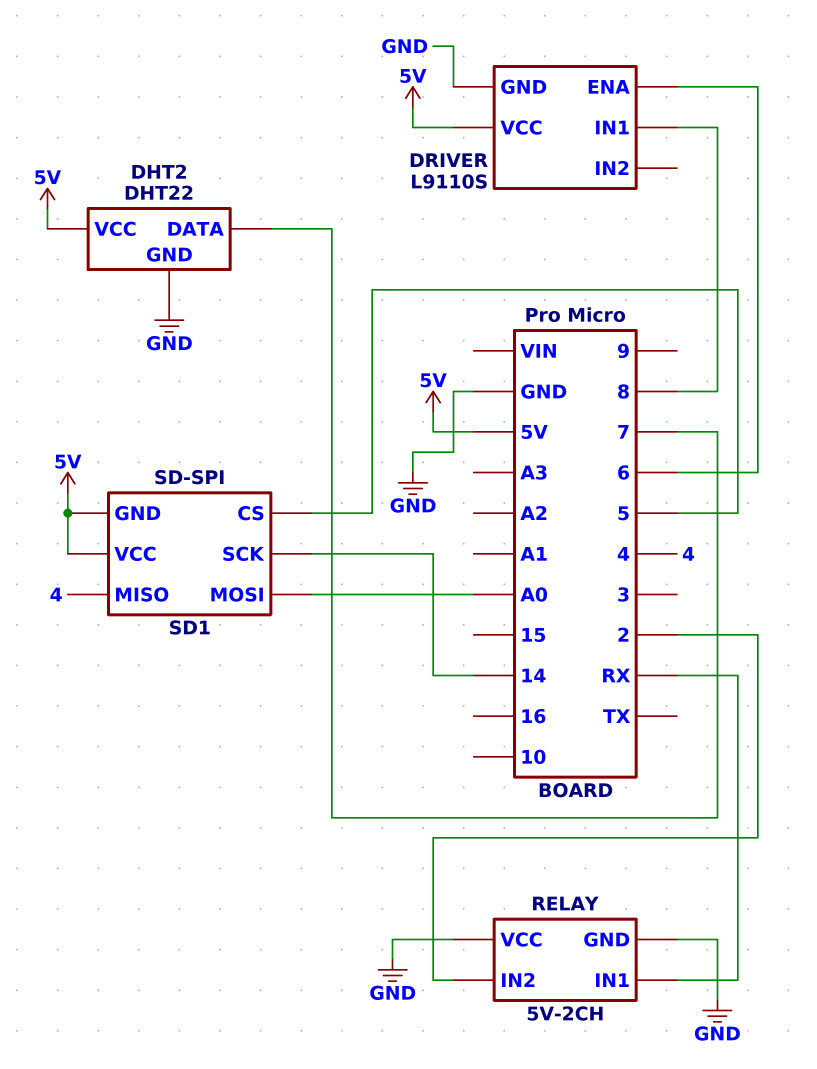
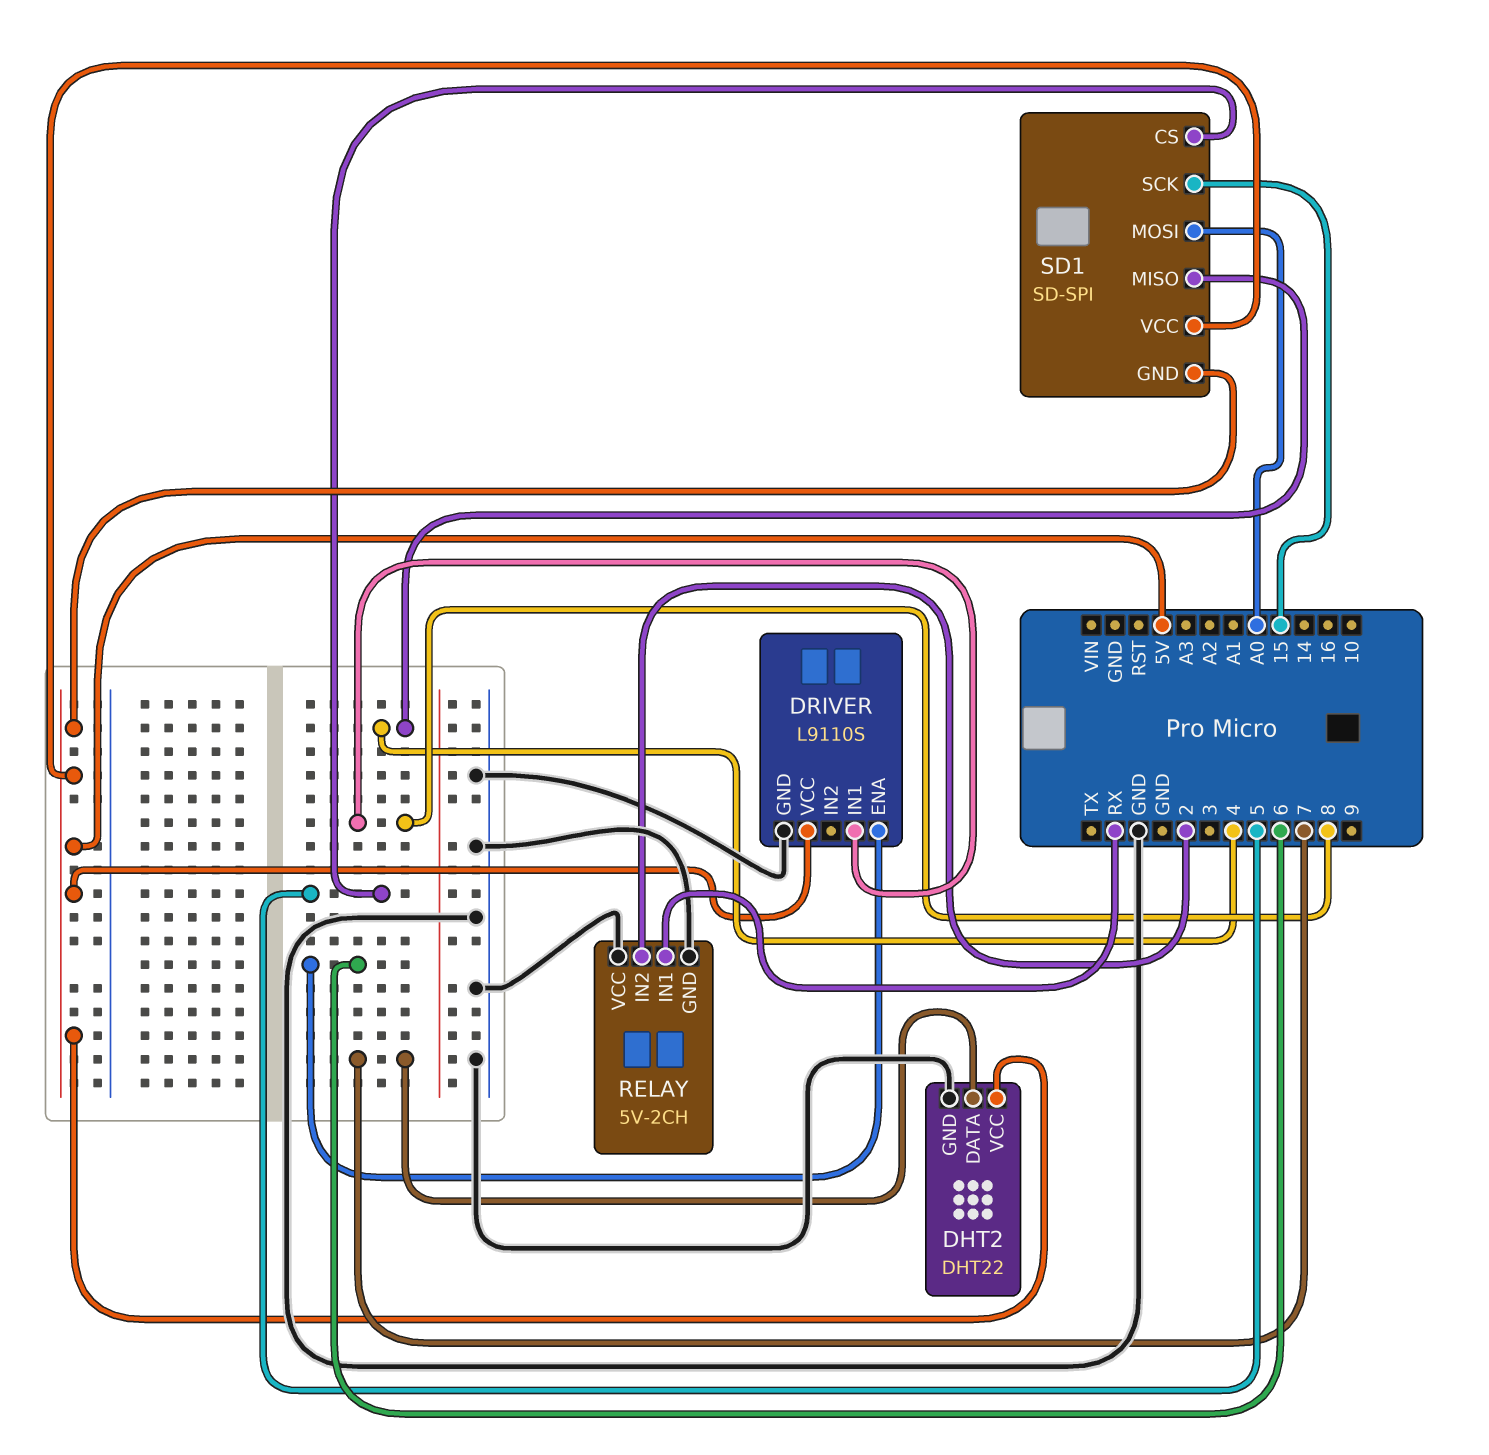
SD1 pin SCK: 14 -> 15

